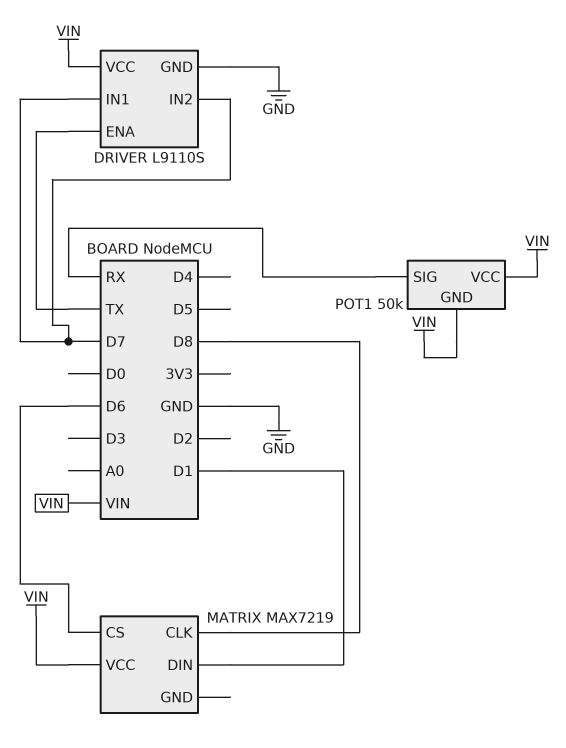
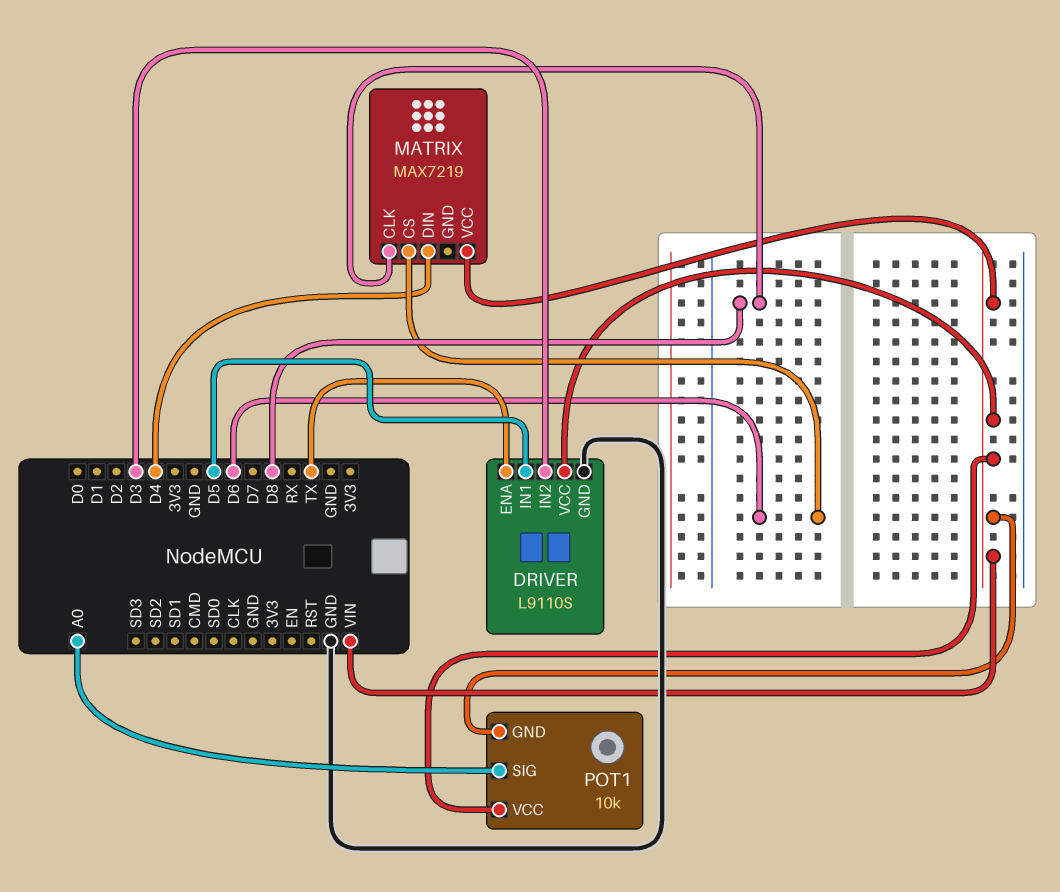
DRIVER pin IN1: D7 -> D5
DRIVER pin IN2: D7 -> D3
MATRIX pin DIN: D1 -> D4
POT1: 50k -> 10k
POT1 pin SIG: RX -> A0

